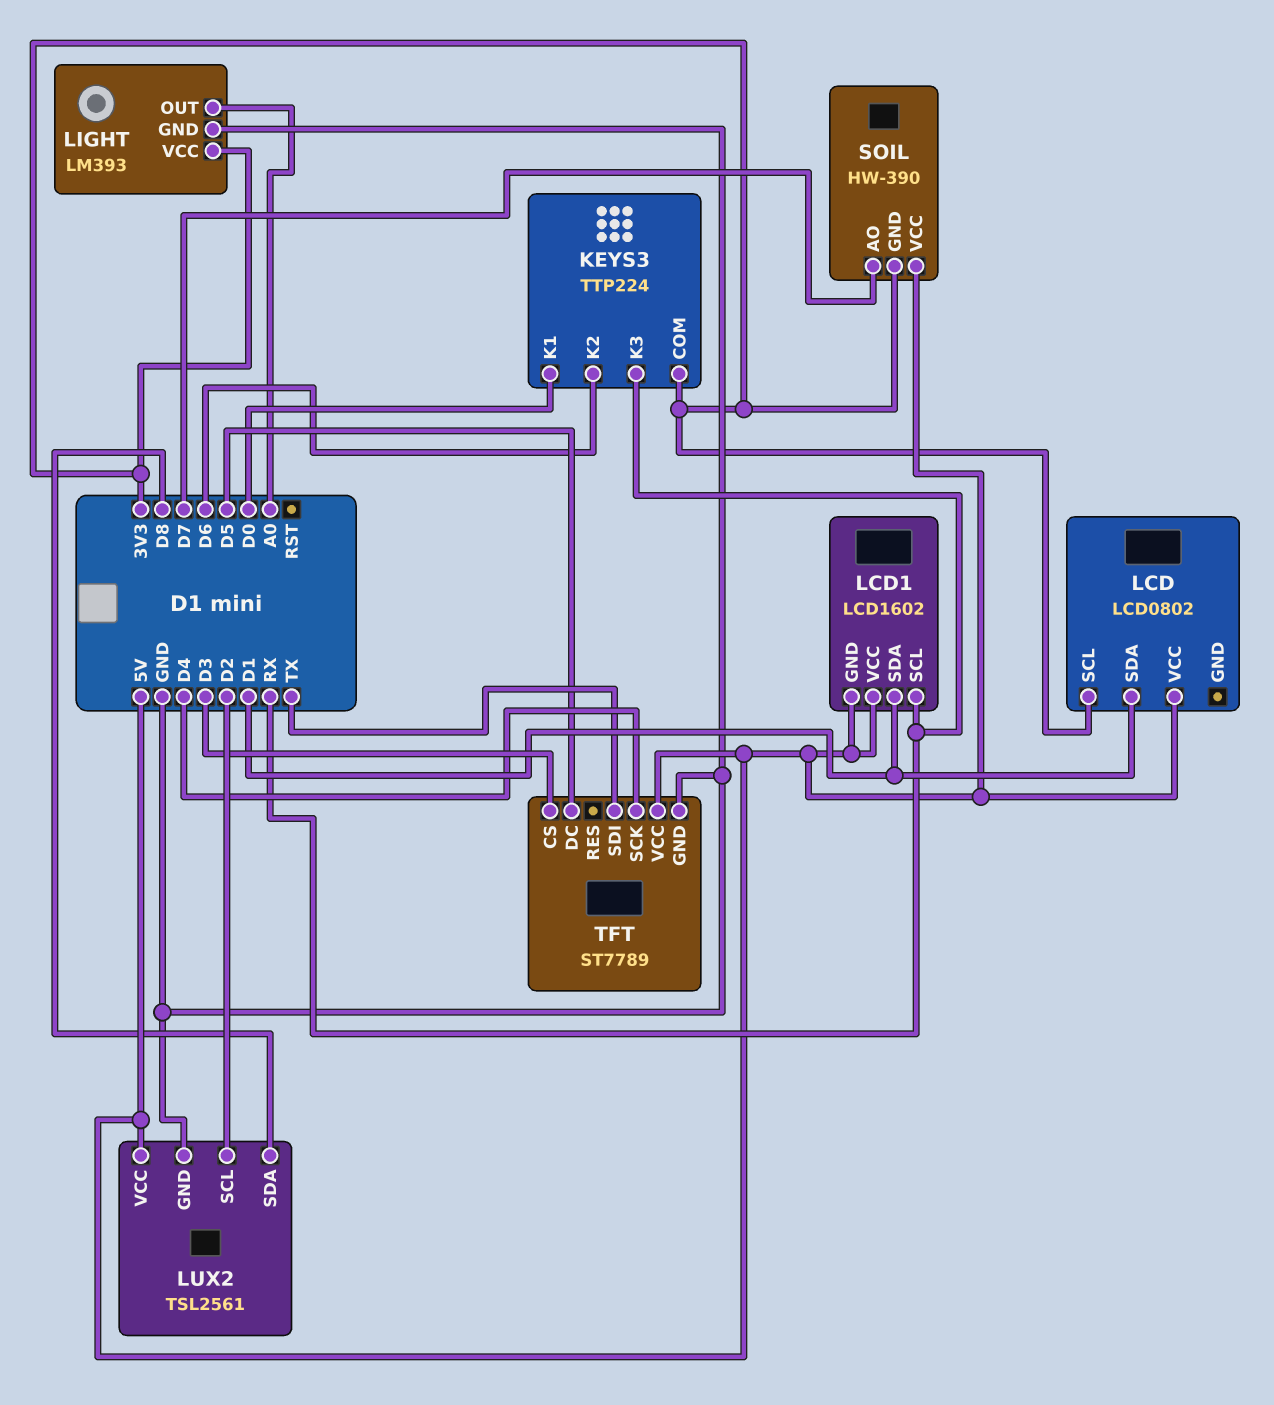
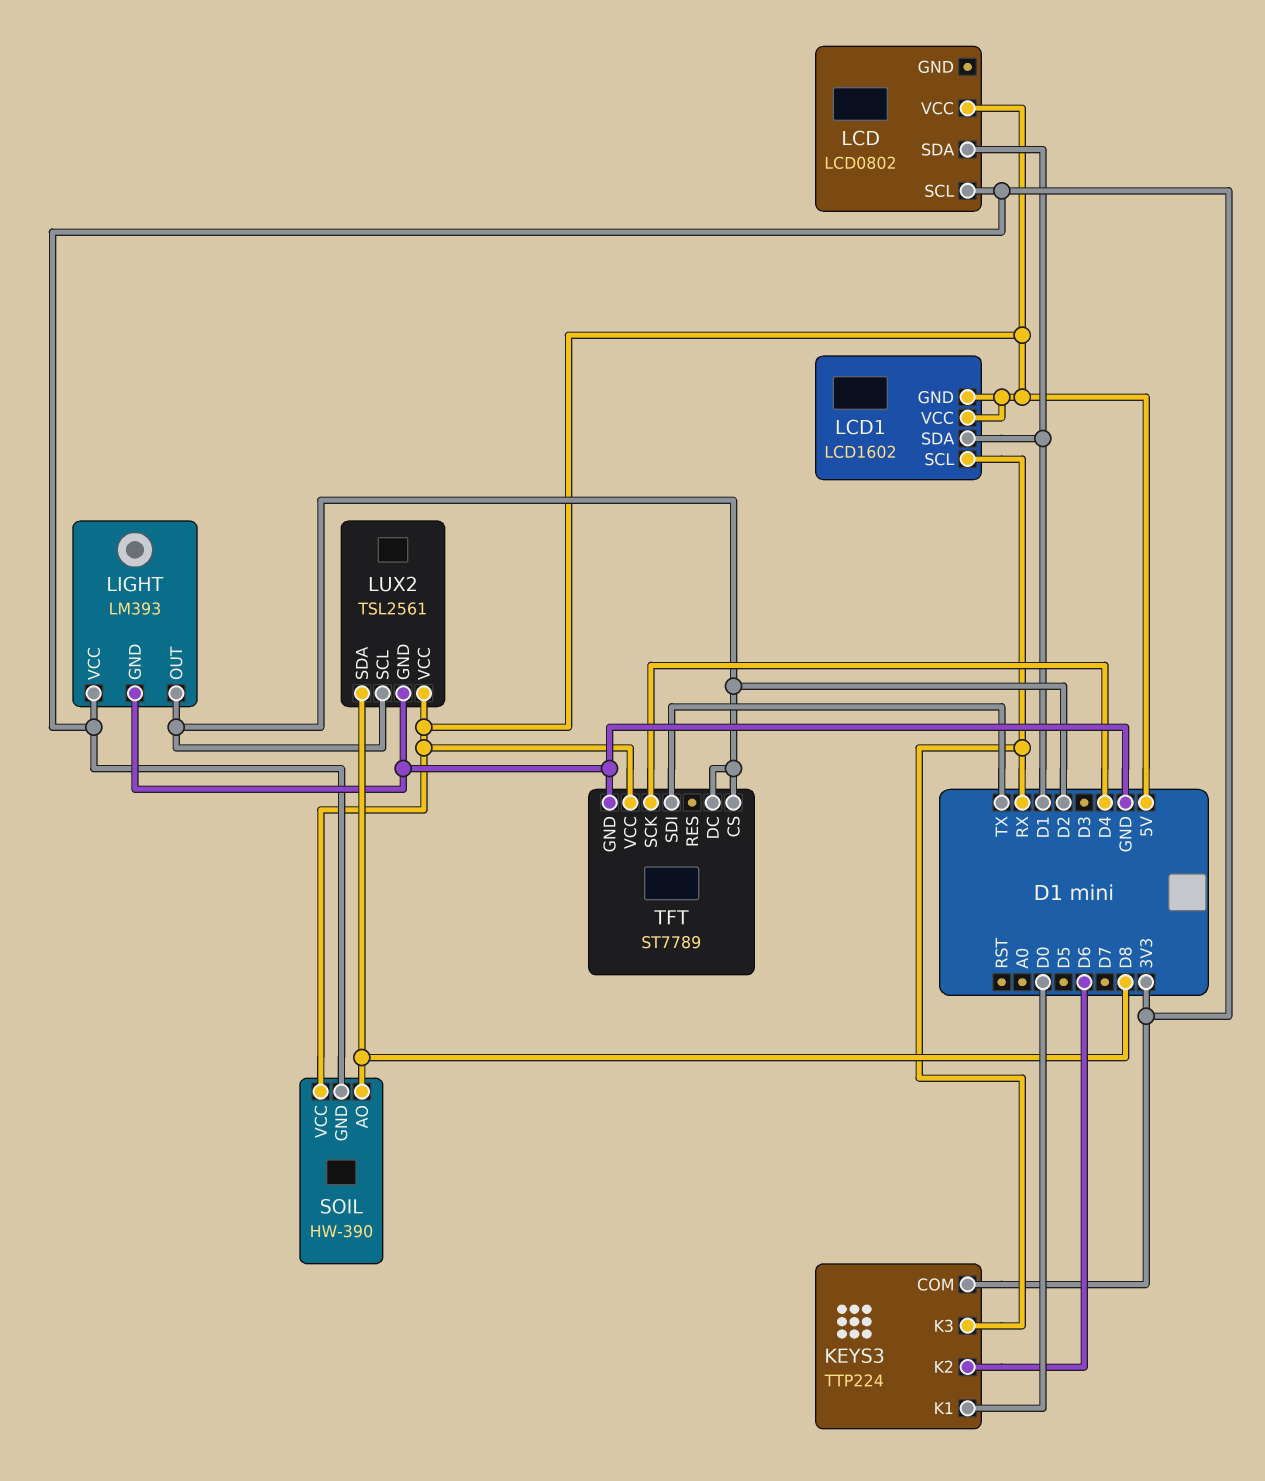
LIGHT pin OUT: A0 -> D2
SOIL pin AO: D7 -> D8
TFT pin CS: D3 -> D2
TFT pin DC: D5 -> D2

